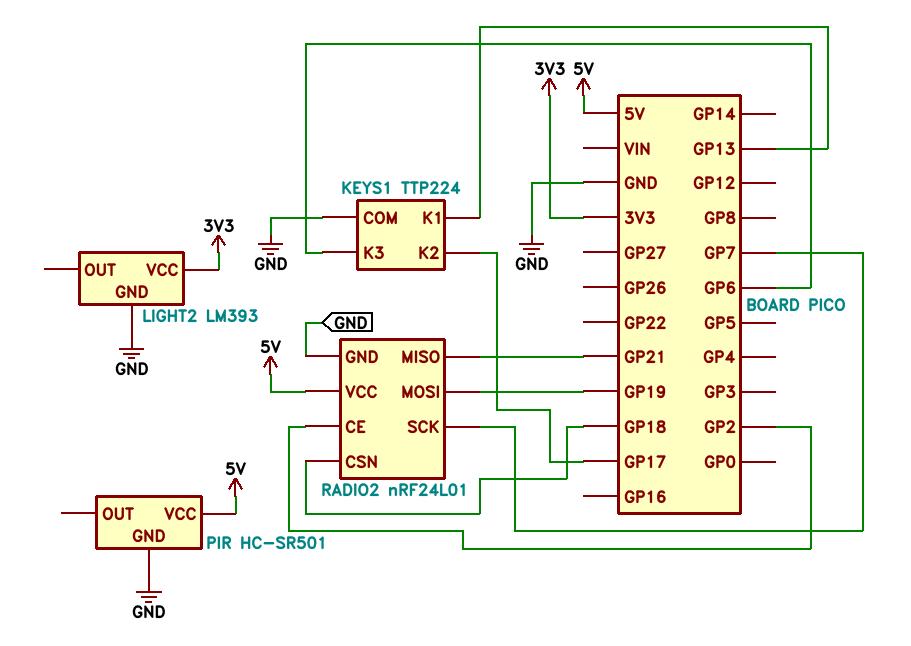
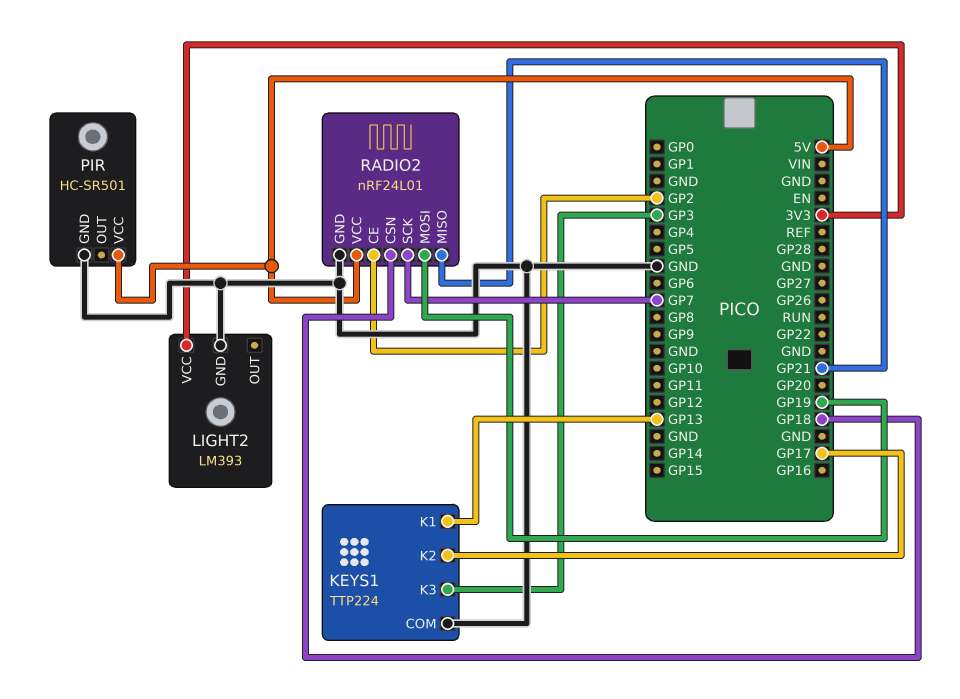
KEYS1 pin K3: GP6 -> GP3

